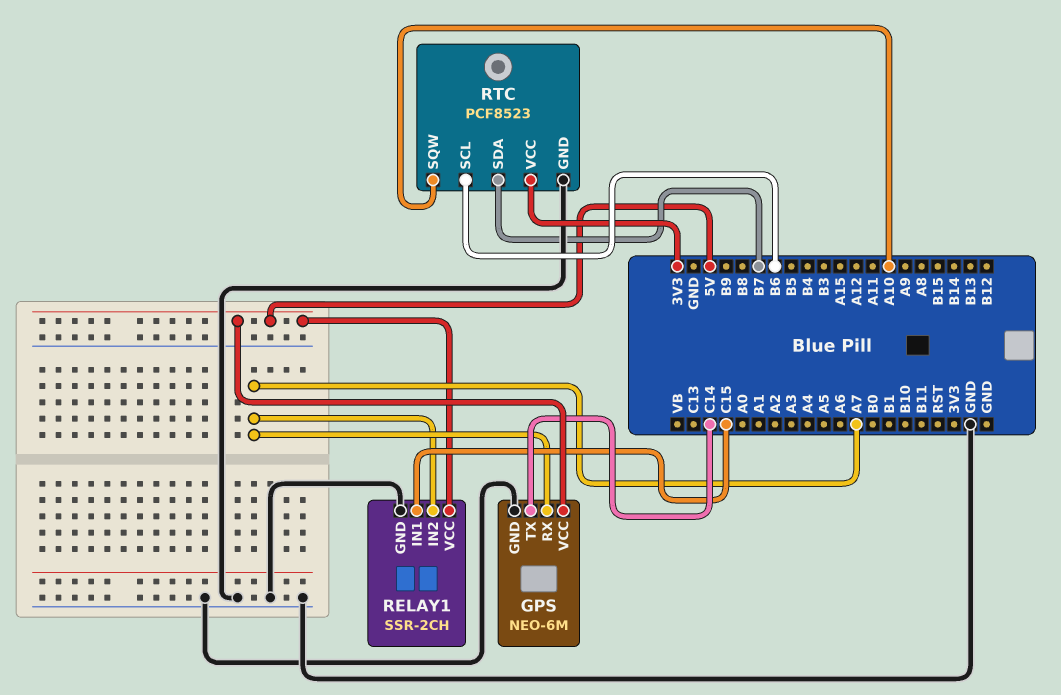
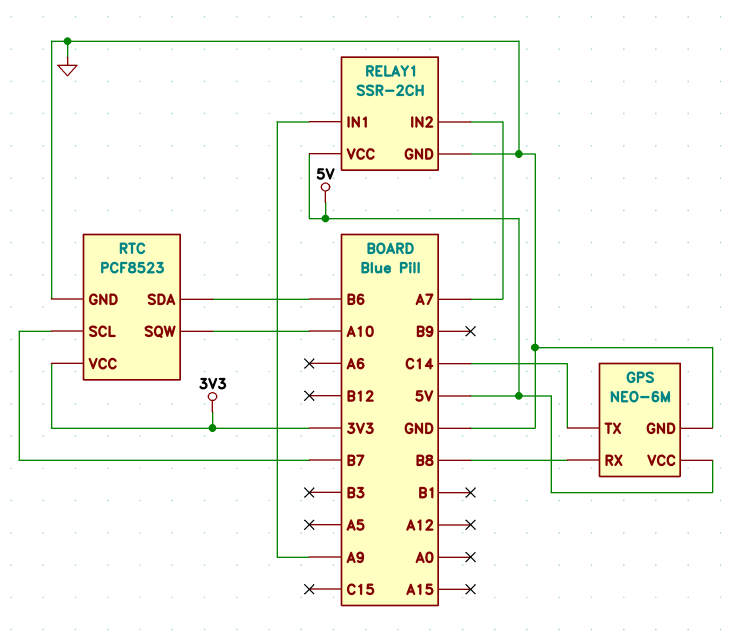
GPS pin RX: A7 -> B8
RELAY1 pin IN1: C15 -> A9
RTC pin SCL: B6 -> B7
RTC pin SDA: B7 -> B6

